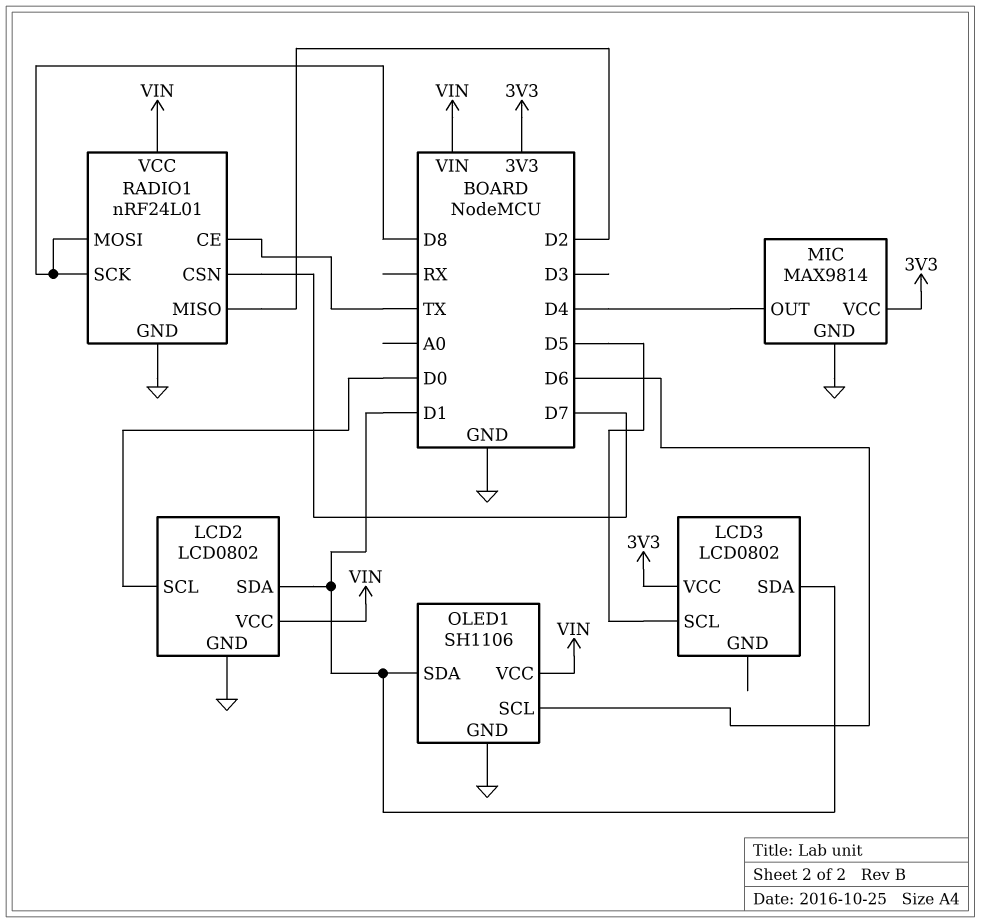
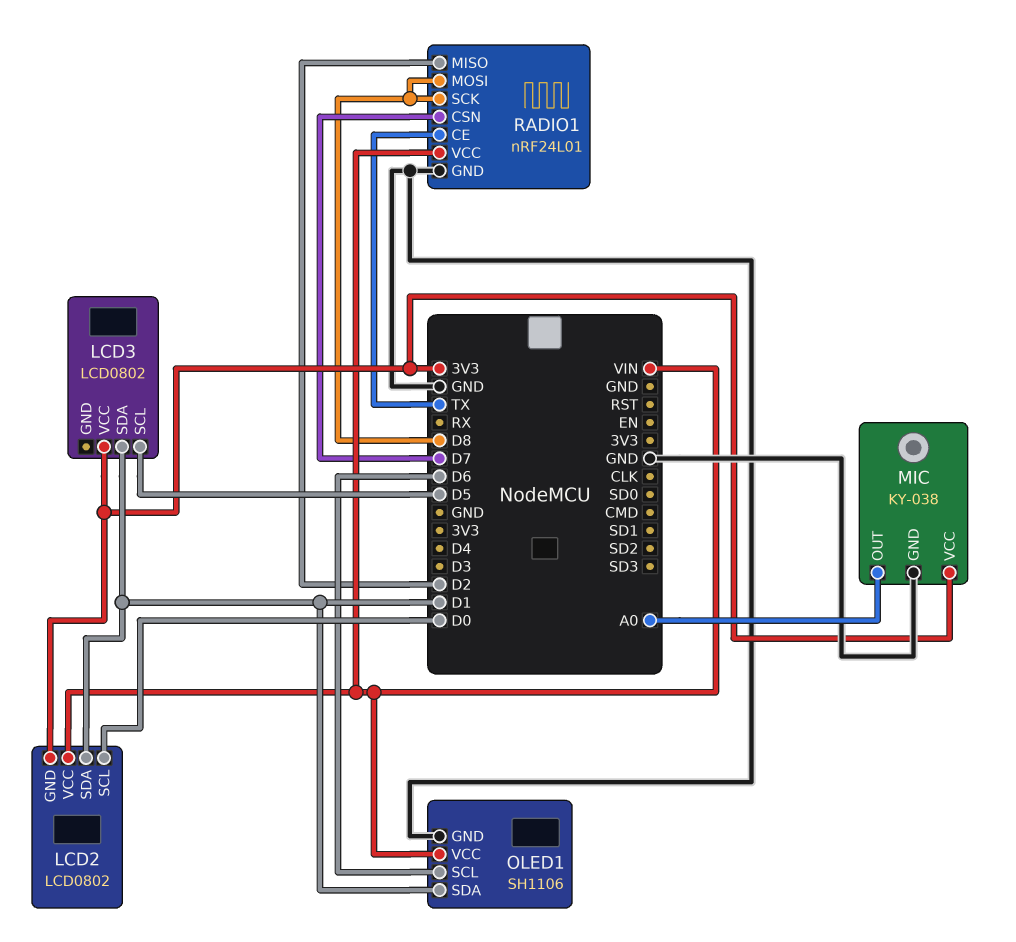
LCD2 pin GND: GND -> 3V3
MIC: MAX9814 -> KY-038
MIC pin OUT: D4 -> A0

